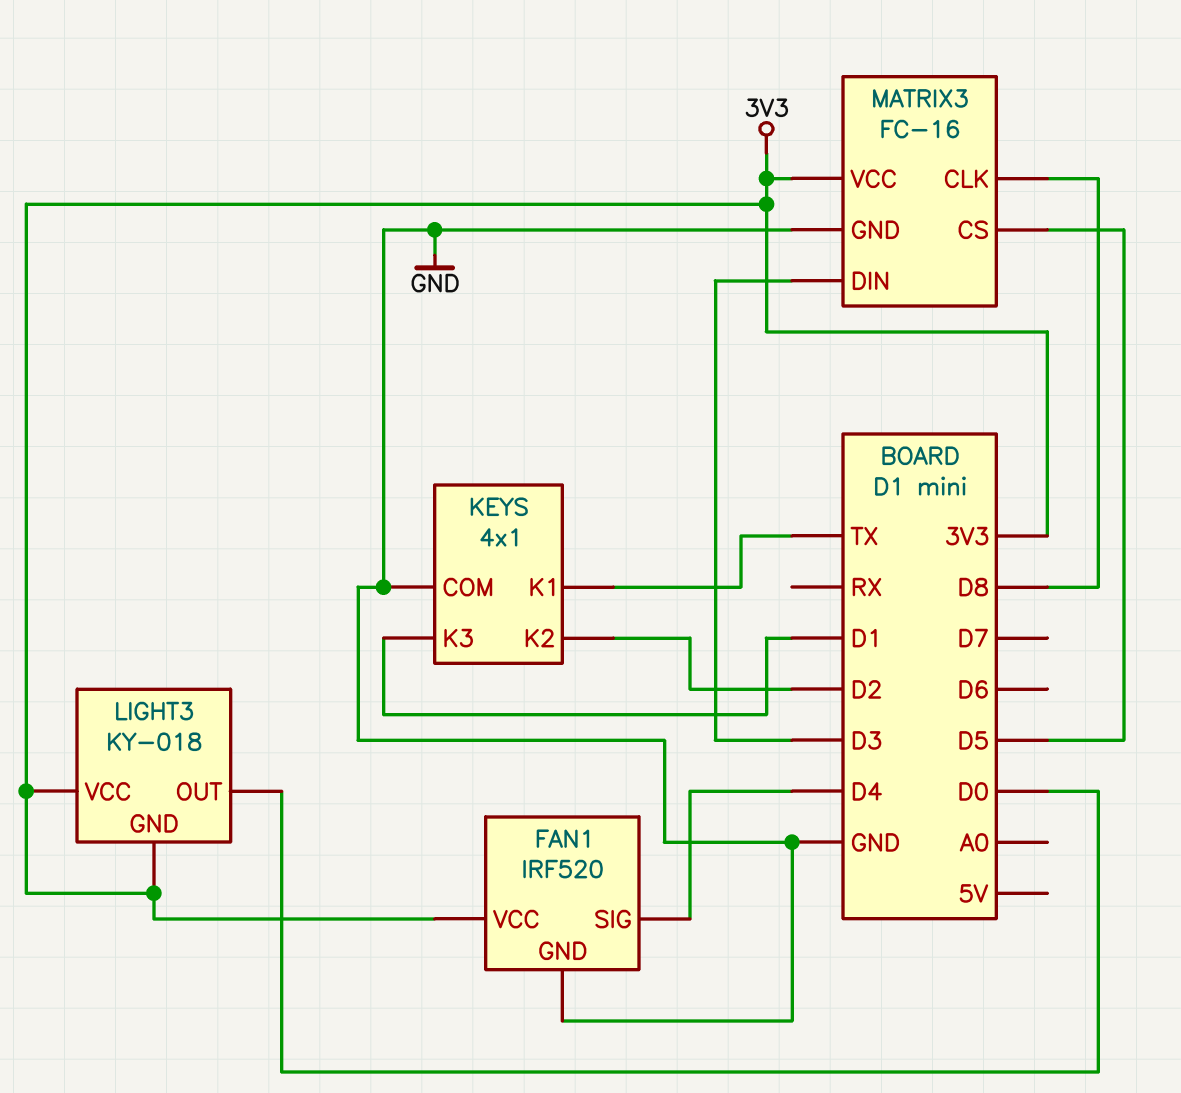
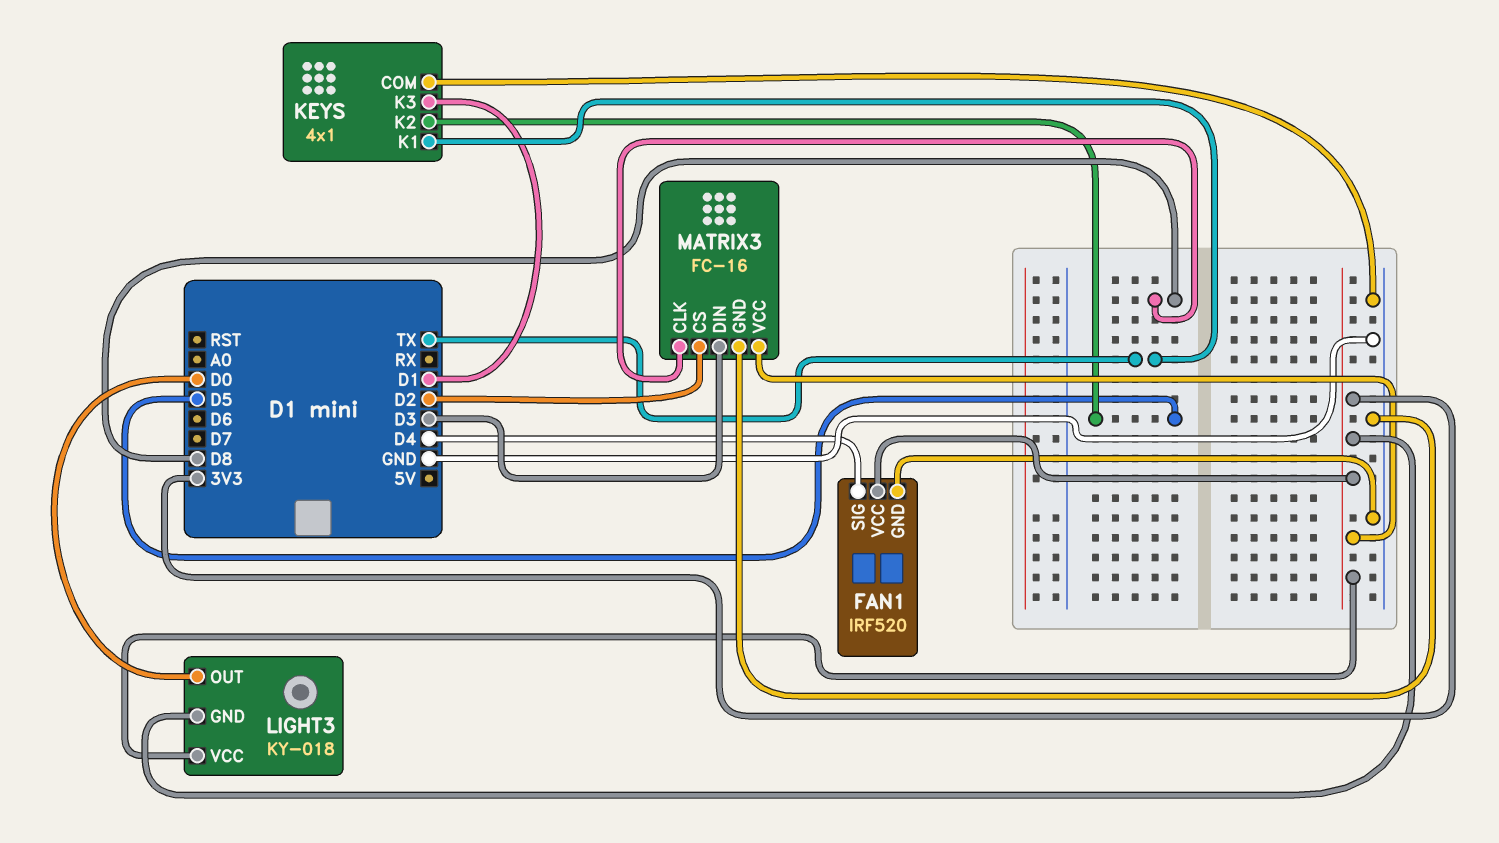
KEYS pin K2: D2 -> D5
MATRIX3 pin CS: D5 -> D2

